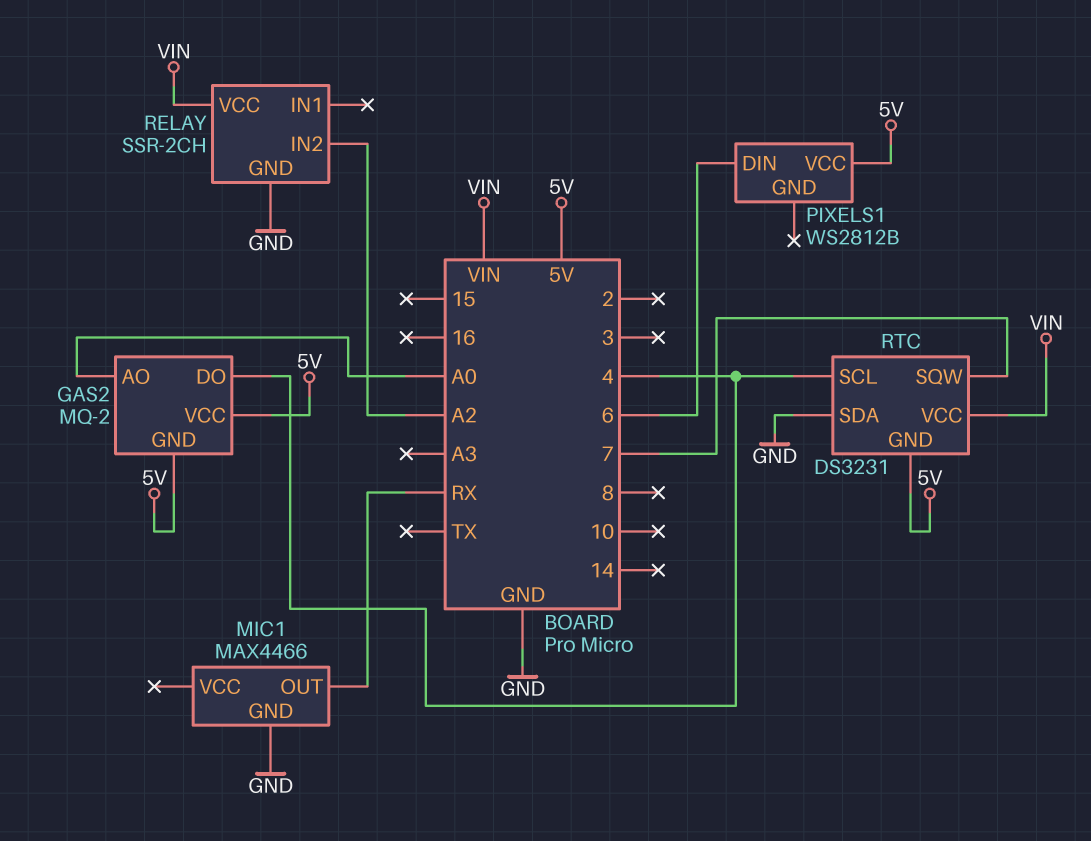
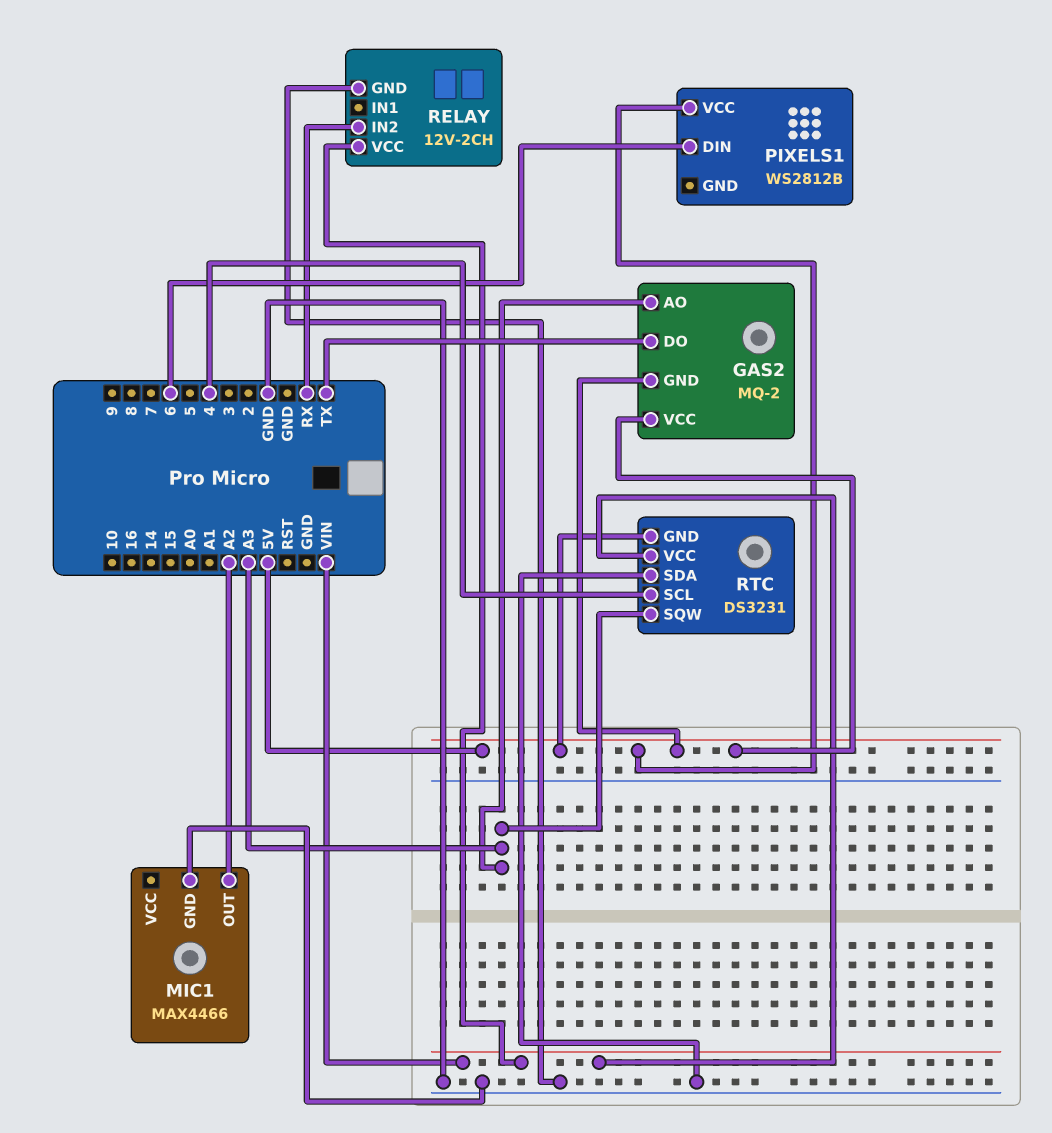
GAS2 pin AO: A0 -> A3
GAS2 pin DO: 4 -> TX
MIC1 pin OUT: RX -> A2
RELAY: SSR-2CH -> 12V-2CH
RELAY pin IN2: A2 -> RX
RTC pin SQW: 7 -> A3

